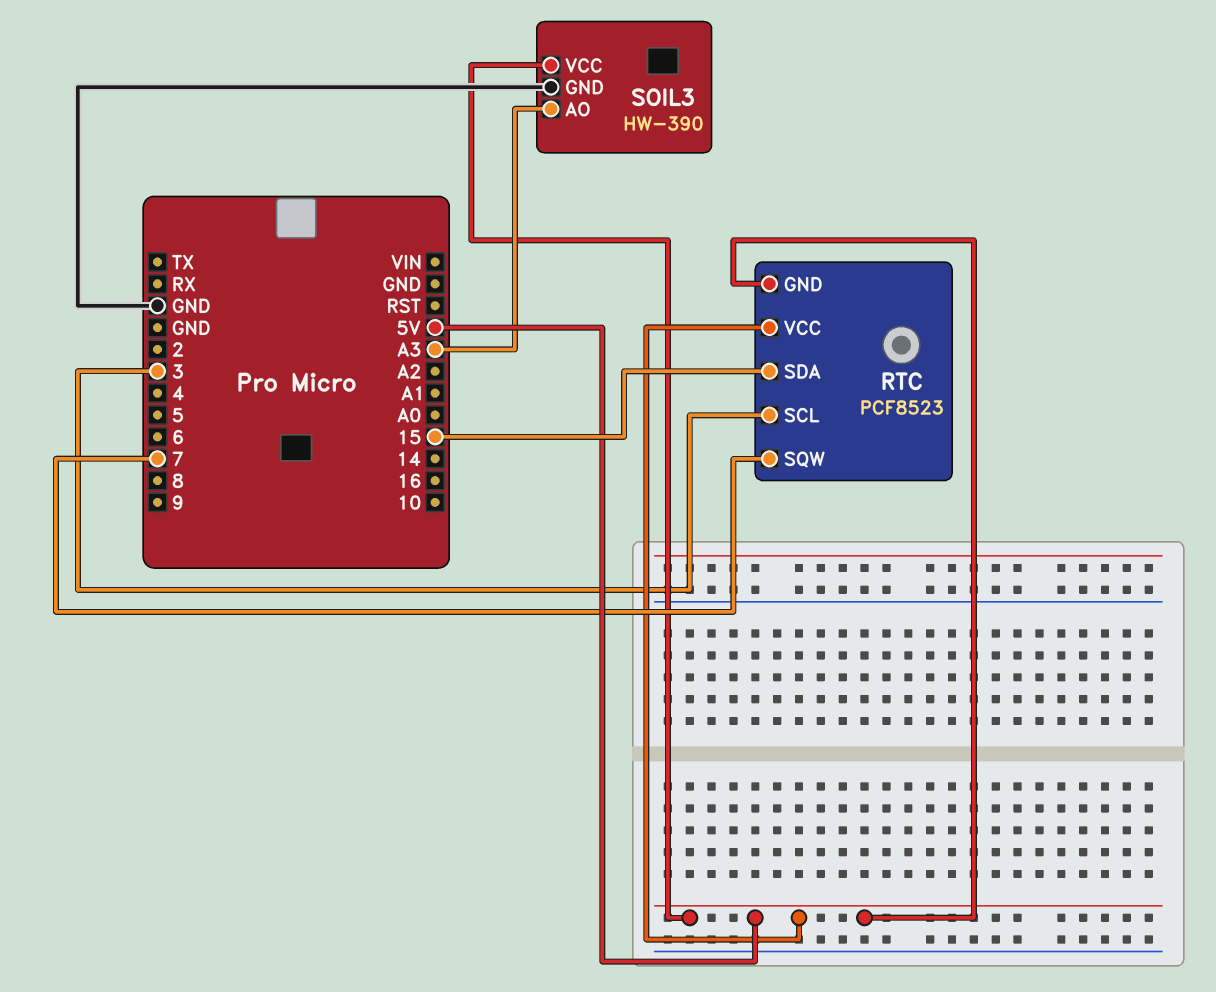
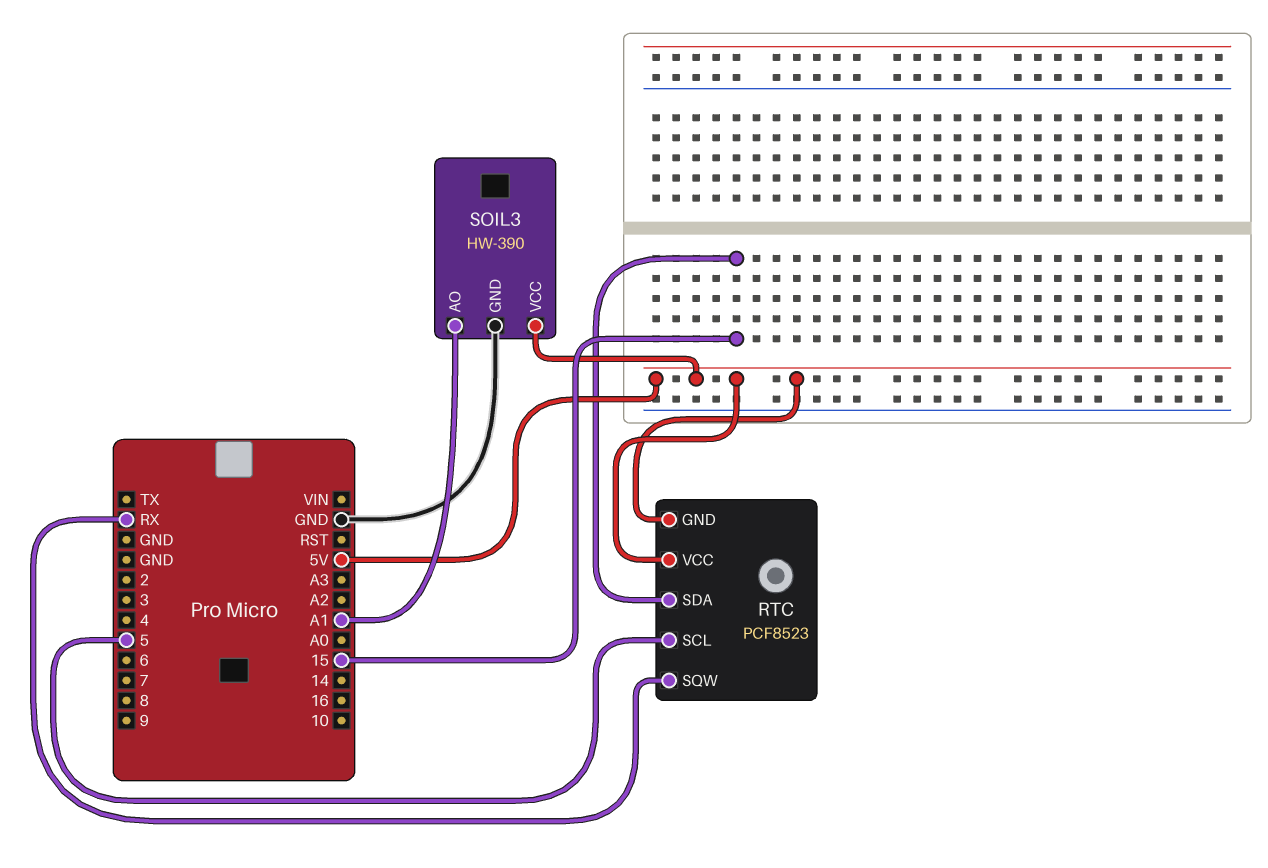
RTC pin SCL: 3 -> 5
RTC pin SQW: 7 -> RX
SOIL3 pin AO: A3 -> A1

